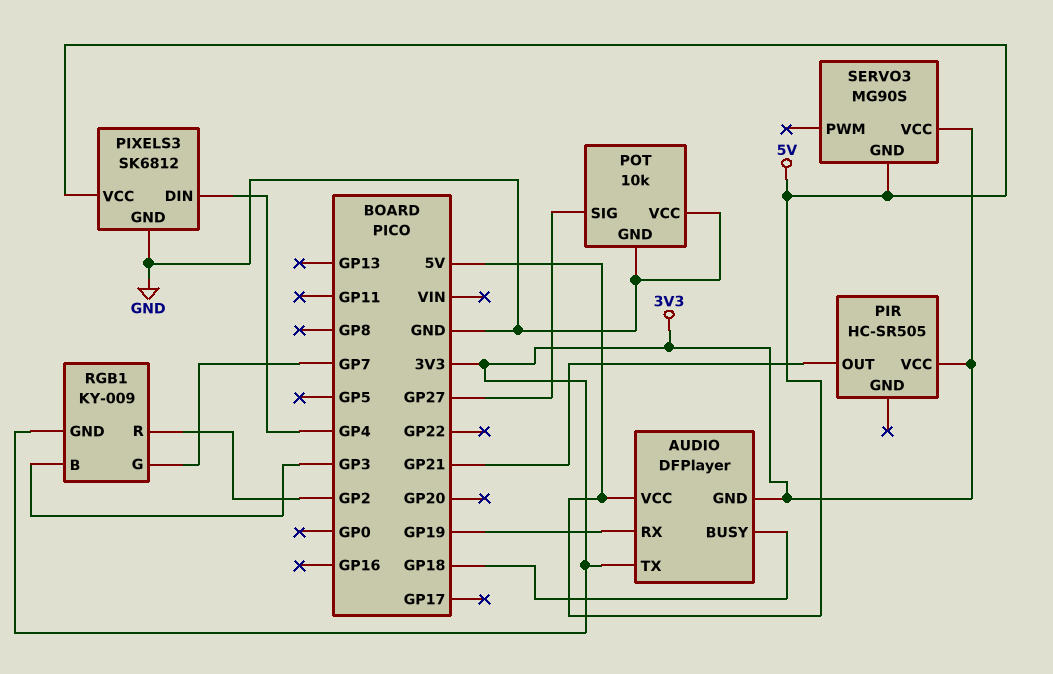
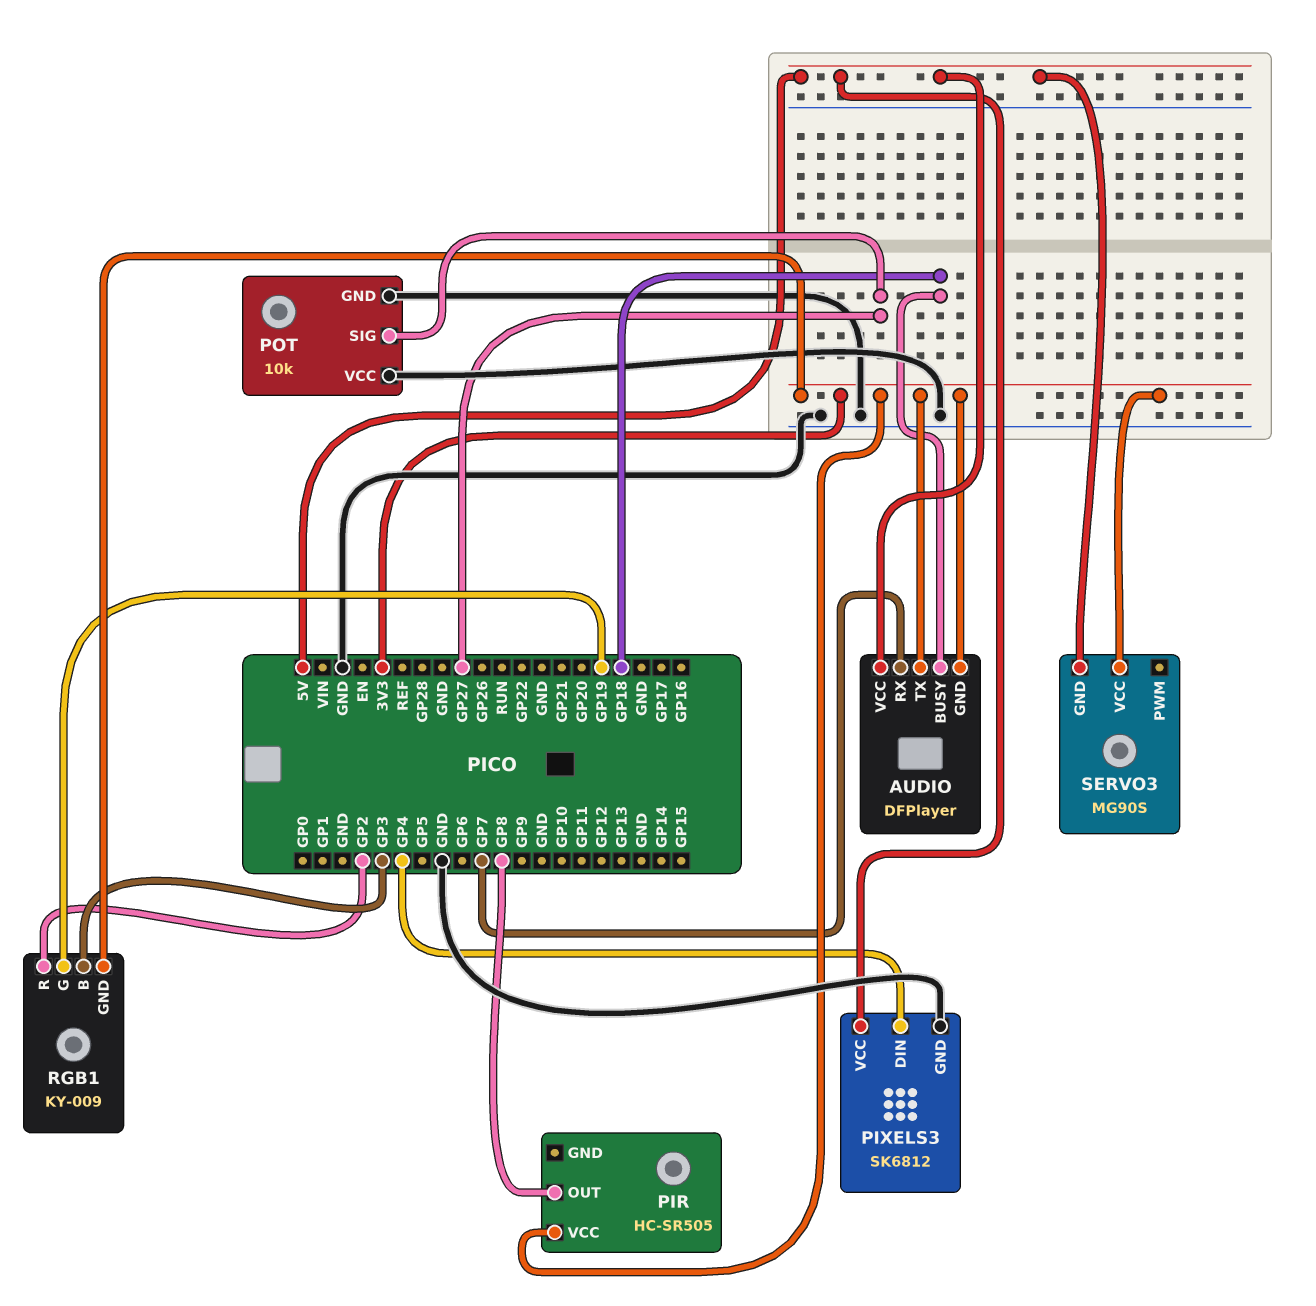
AUDIO pin RX: GP19 -> GP7
PIR pin OUT: GP21 -> GP8
RGB1 pin G: GP7 -> GP19

